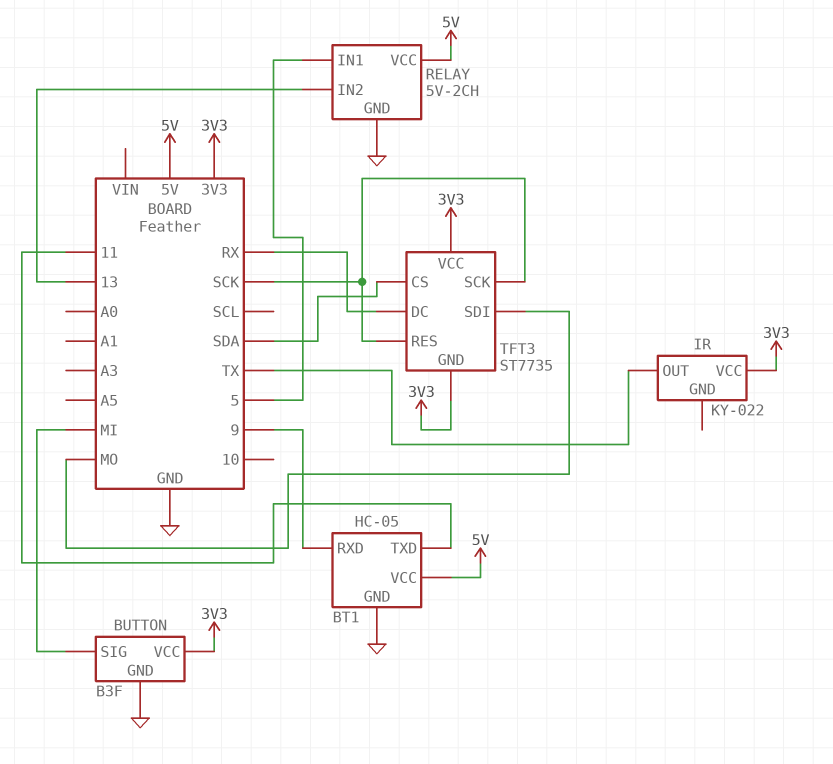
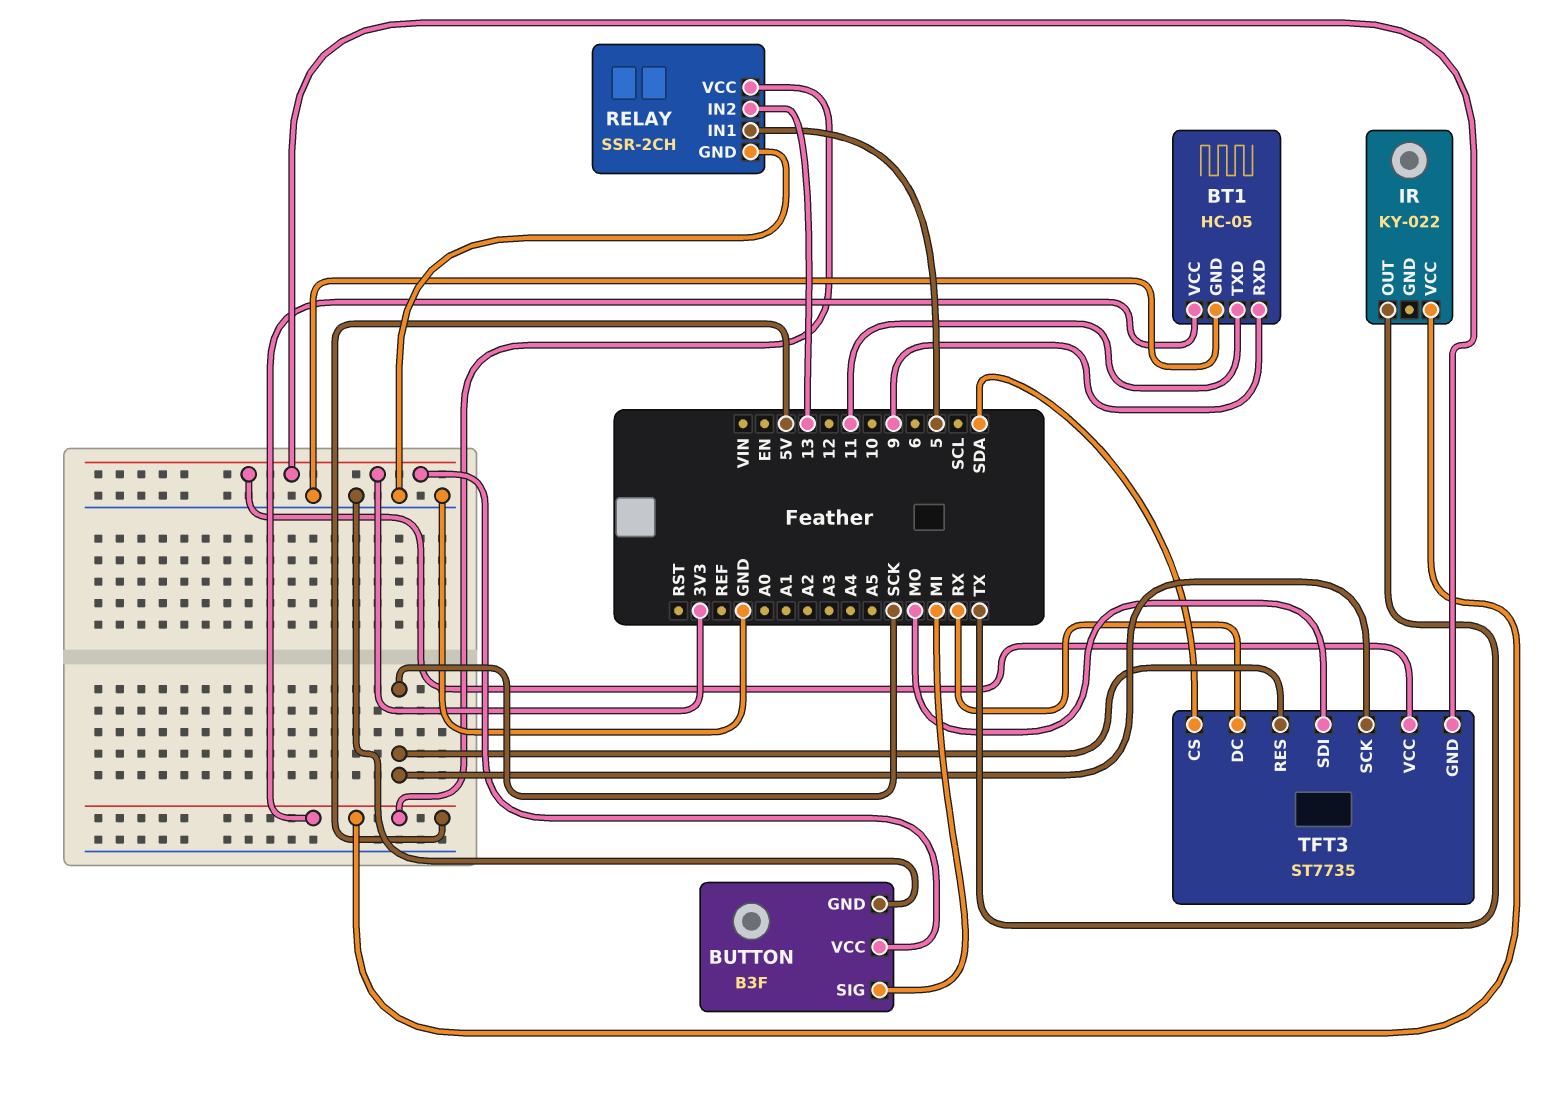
IR pin VCC: 3V3 -> 5V
RELAY: 5V-2CH -> SSR-2CH

